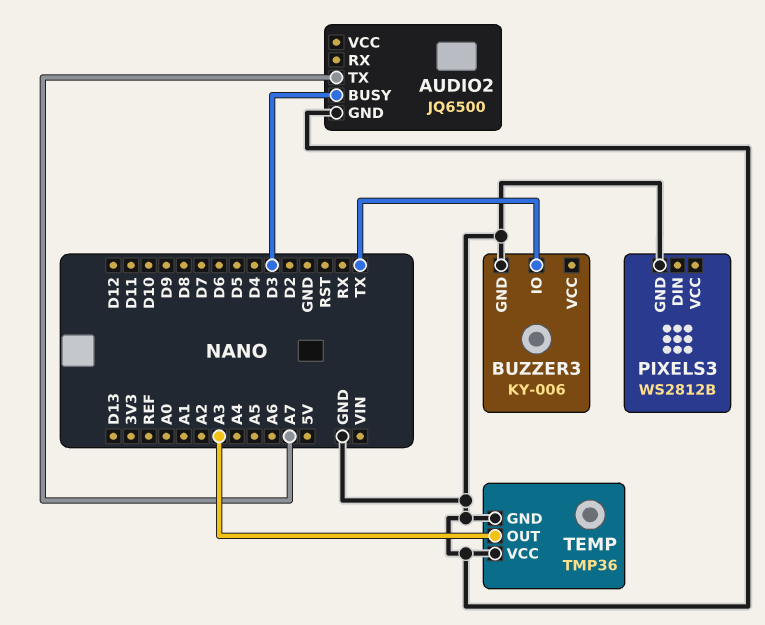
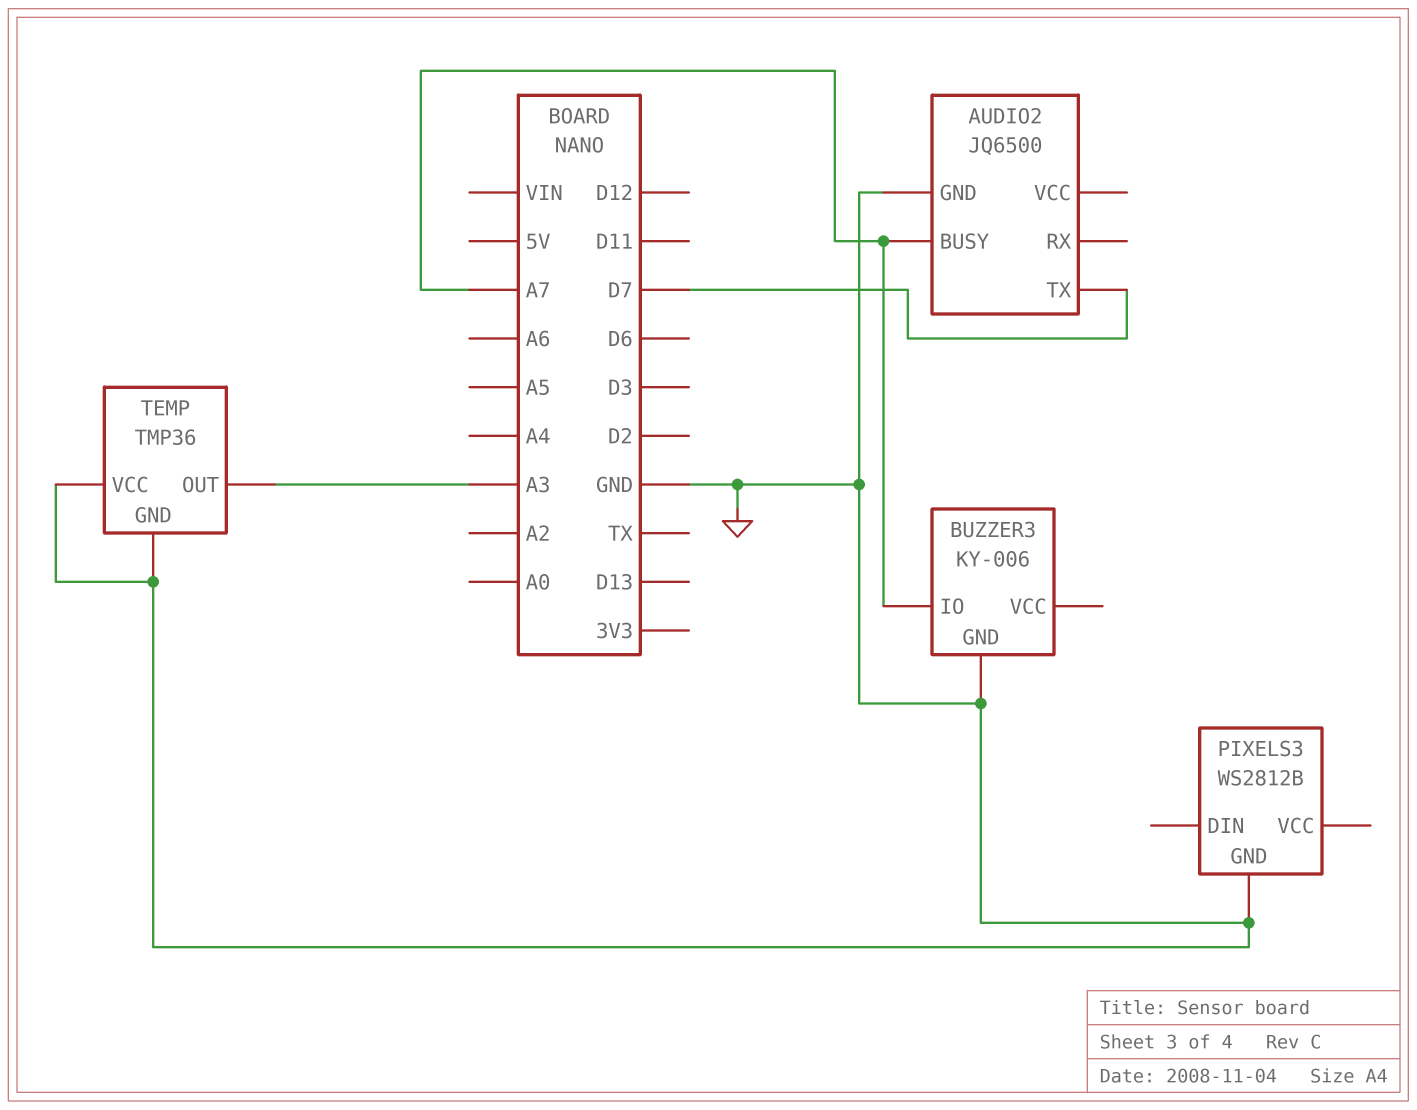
AUDIO2 pin BUSY: D3 -> A7
AUDIO2 pin TX: A7 -> D7
BUZZER3 pin IO: TX -> A7

